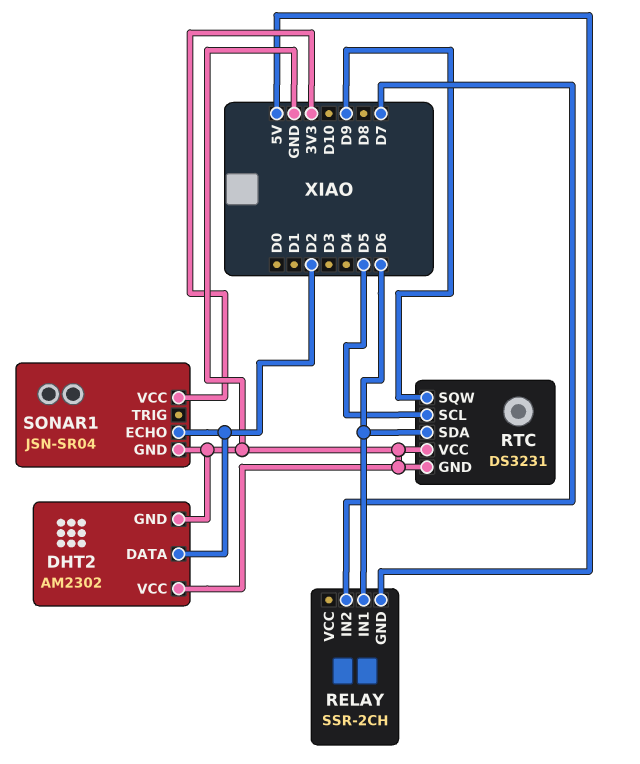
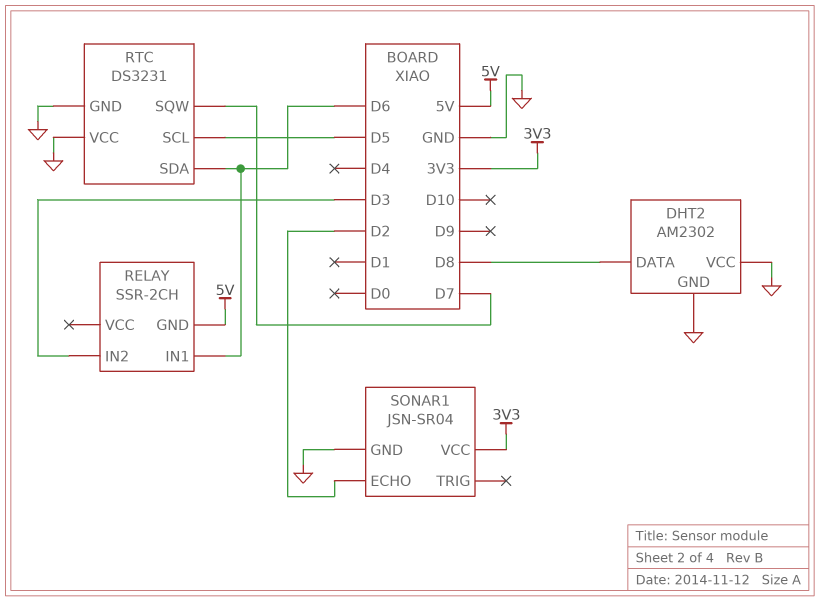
DHT2 pin DATA: D2 -> D8
RELAY pin IN2: D7 -> D3
RTC pin SQW: D9 -> D7

